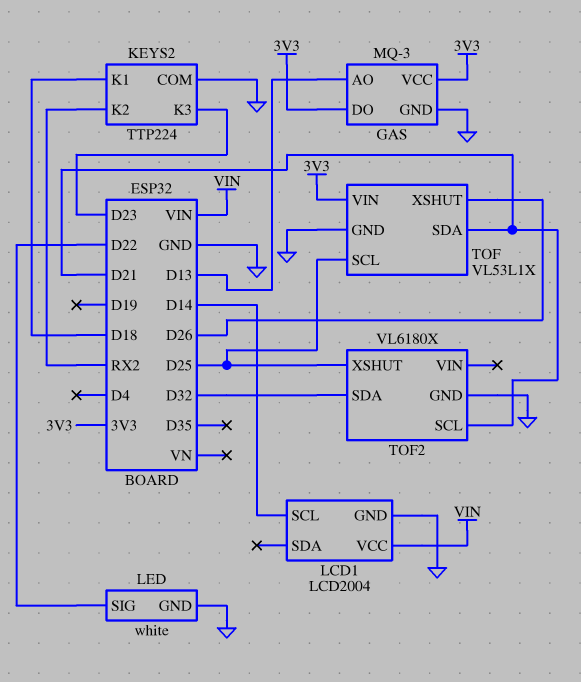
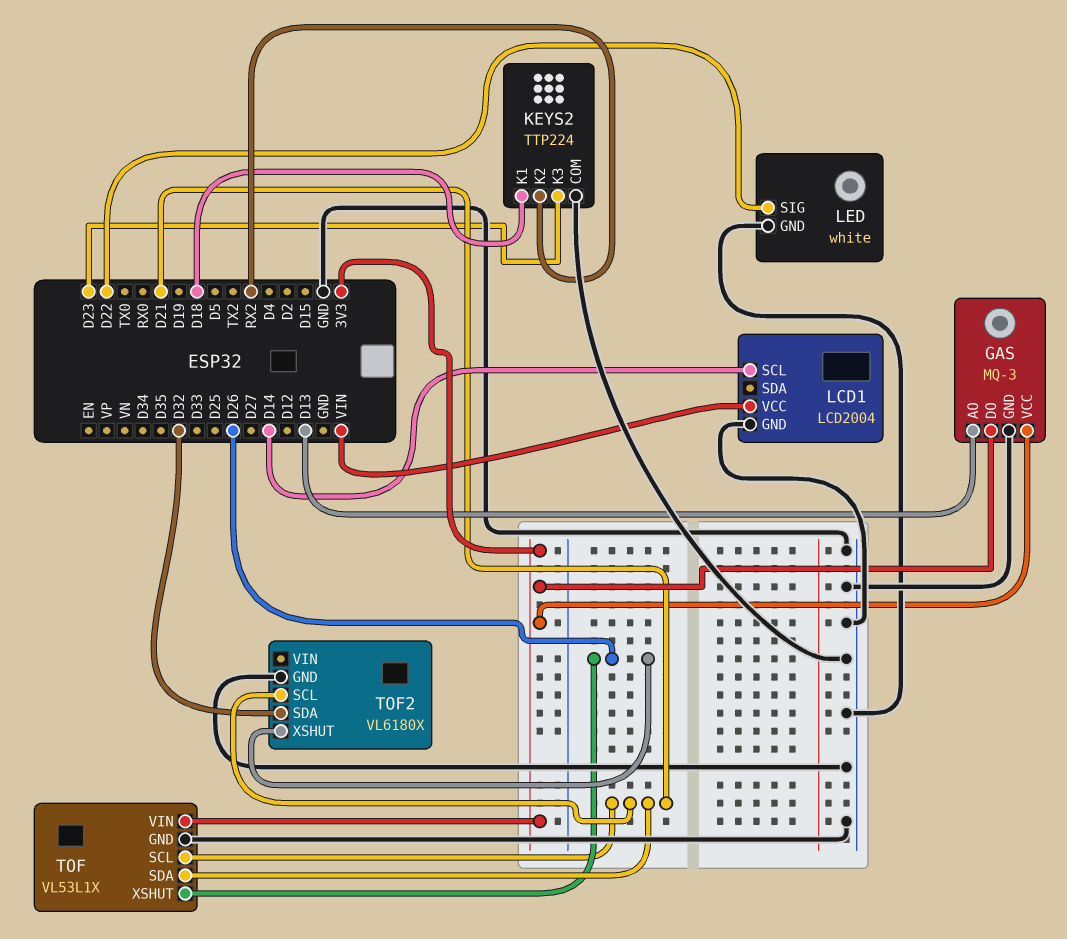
TOF pin SCL: D25 -> D21
TOF2 pin XSHUT: D25 -> D26

